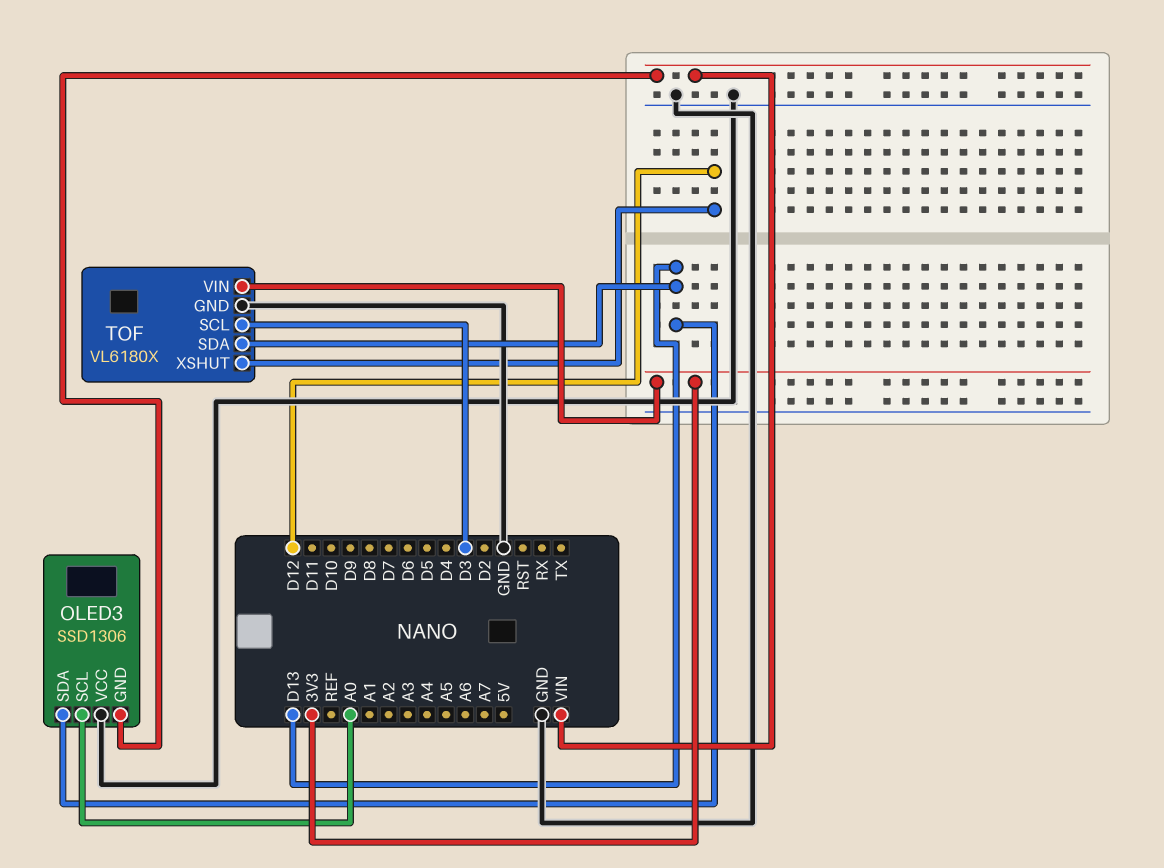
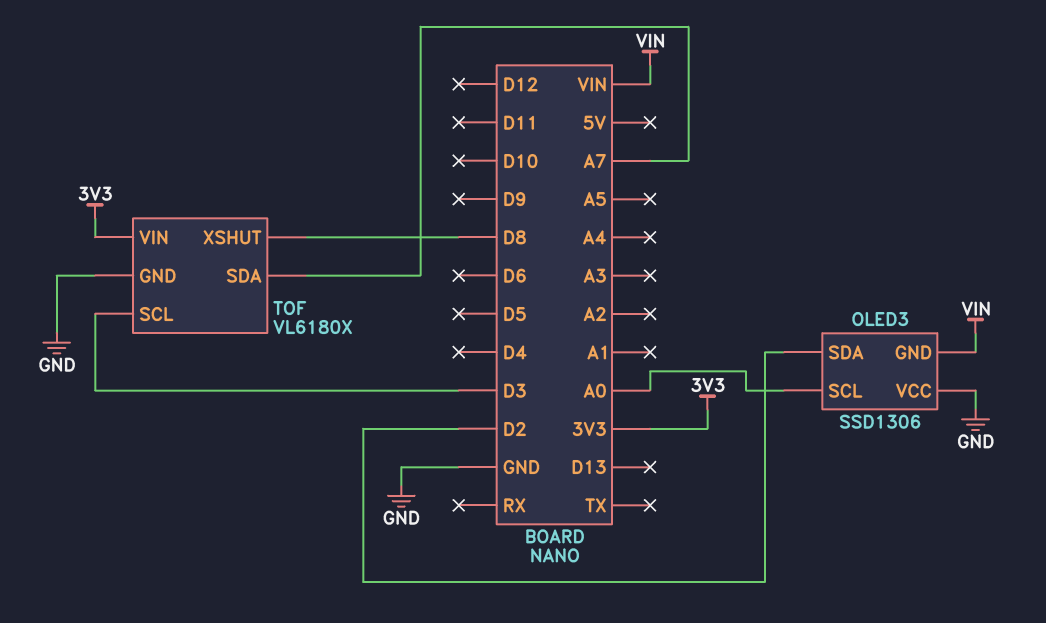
OLED3 pin SDA: D13 -> D2
TOF pin SDA: D13 -> A7
TOF pin XSHUT: D12 -> D8

